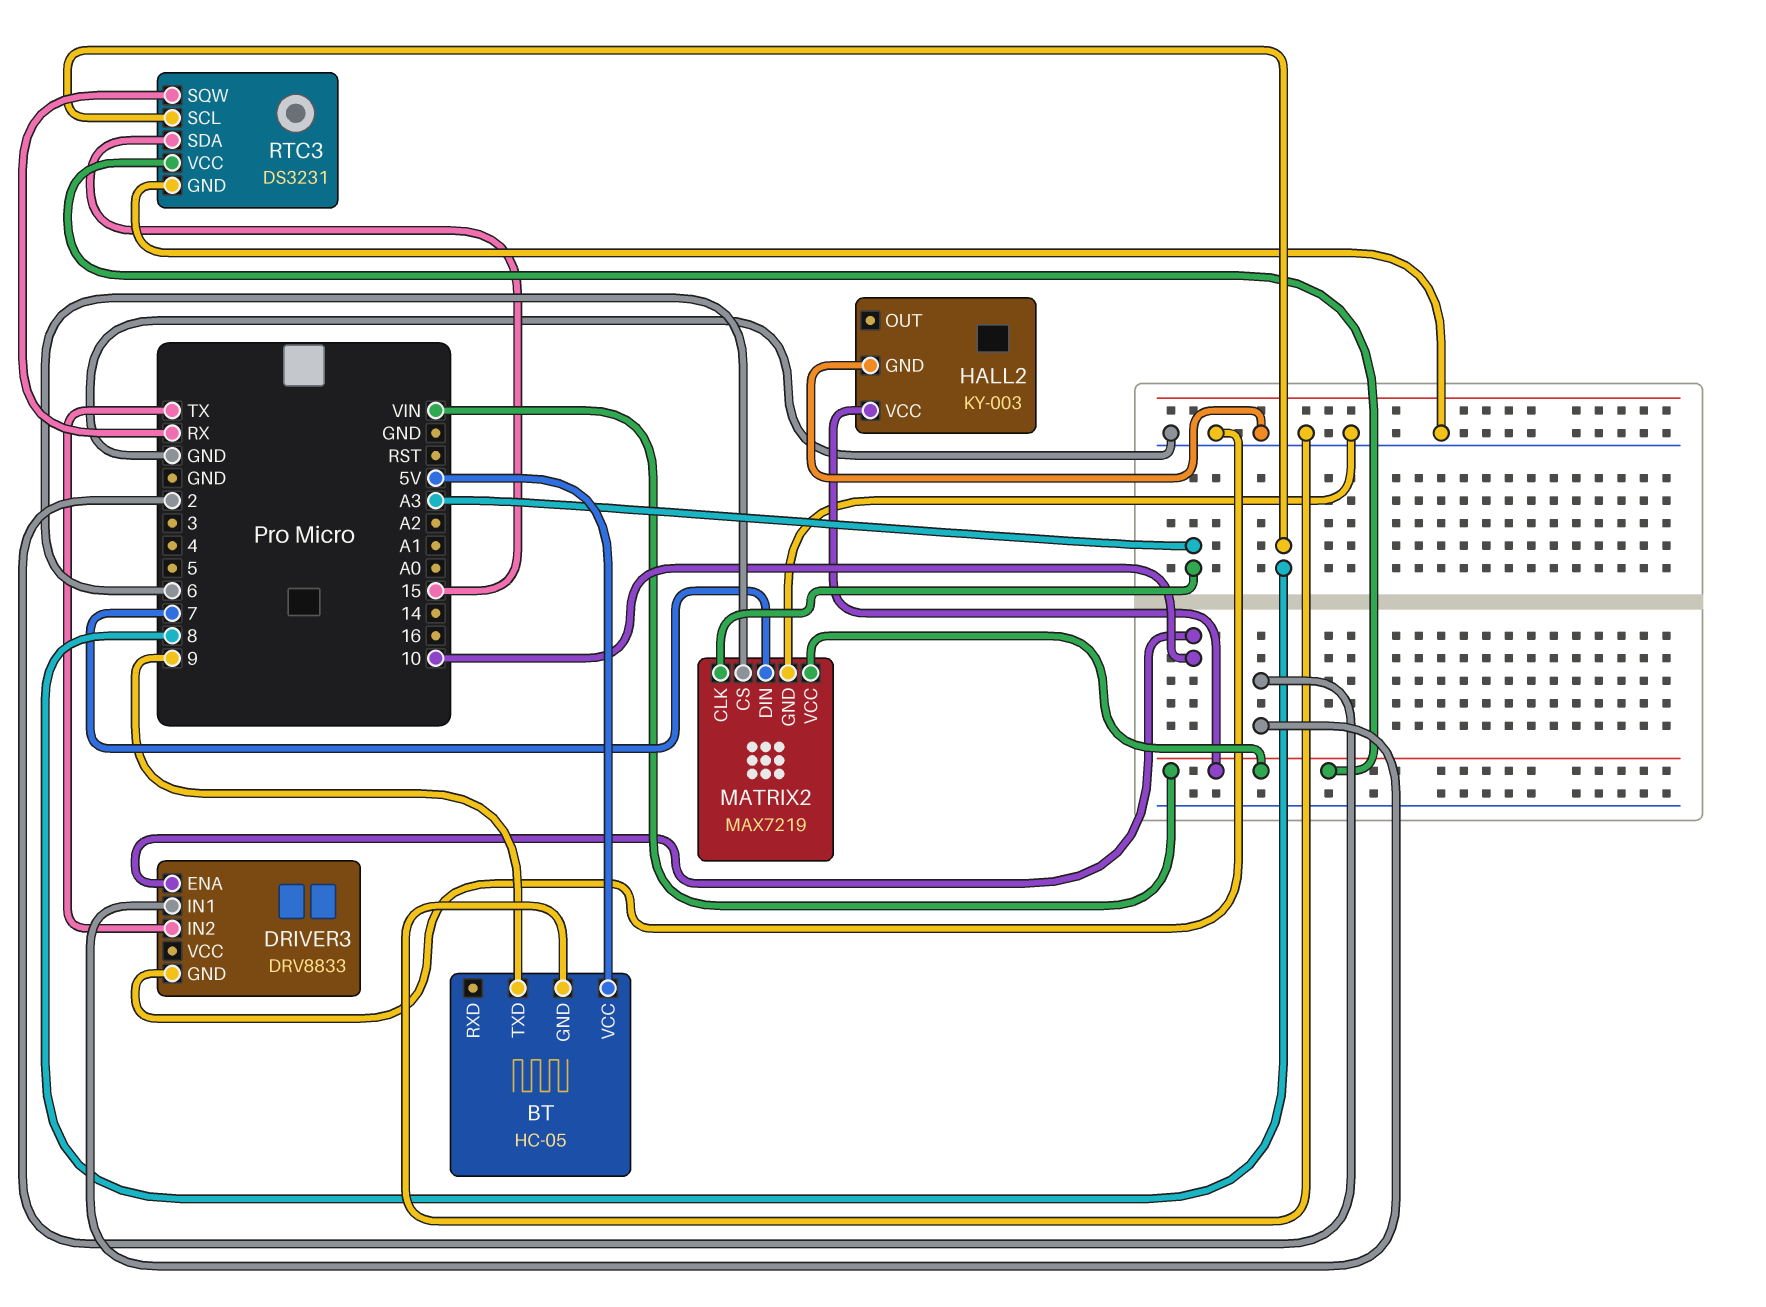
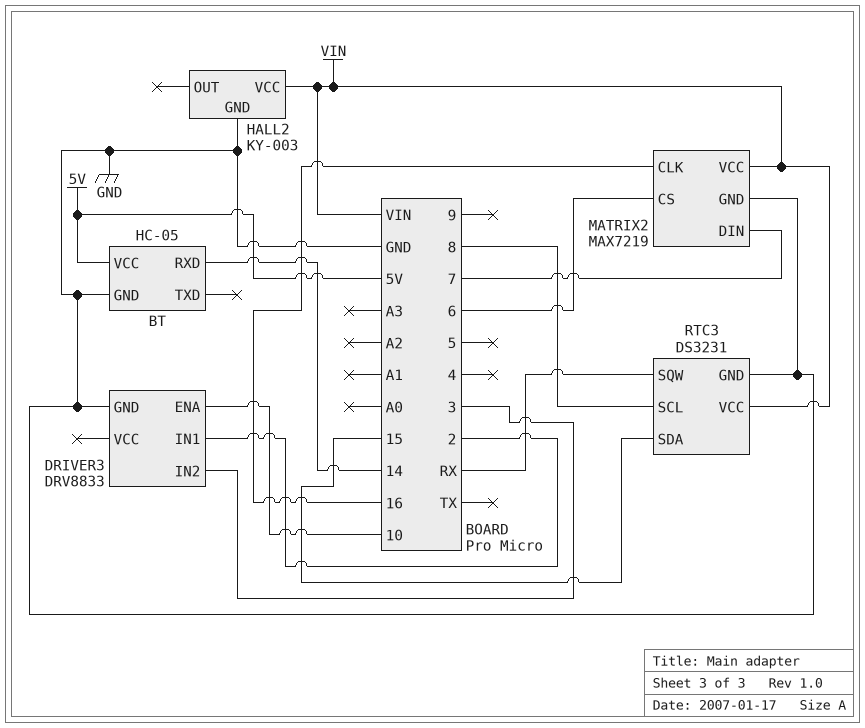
BT pin RXD: none -> 14
BT pin TXD: 9 -> none
DRIVER3 pin IN2: TX -> 3
MATRIX2 pin CLK: A3 -> 16

